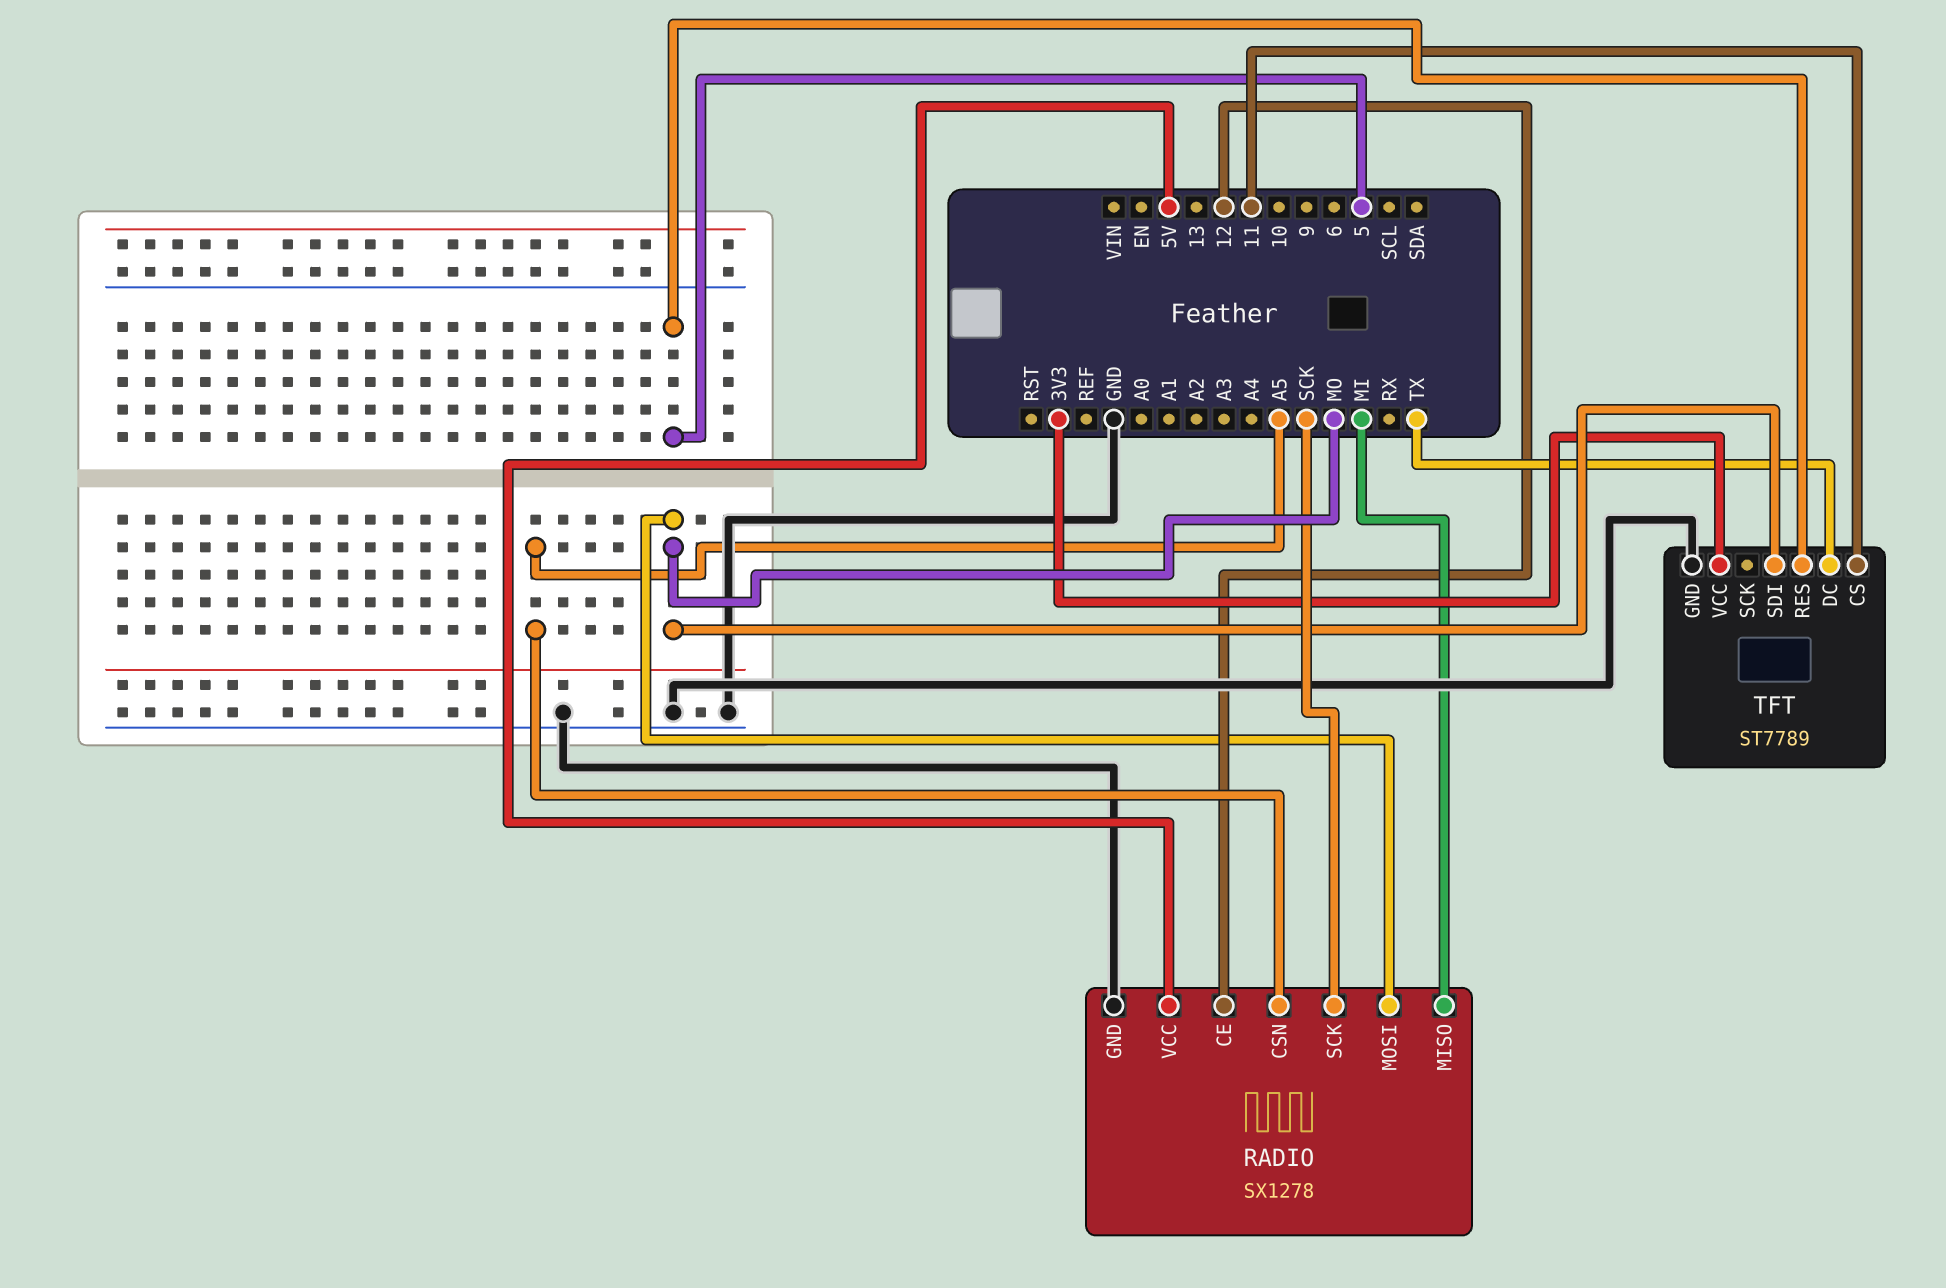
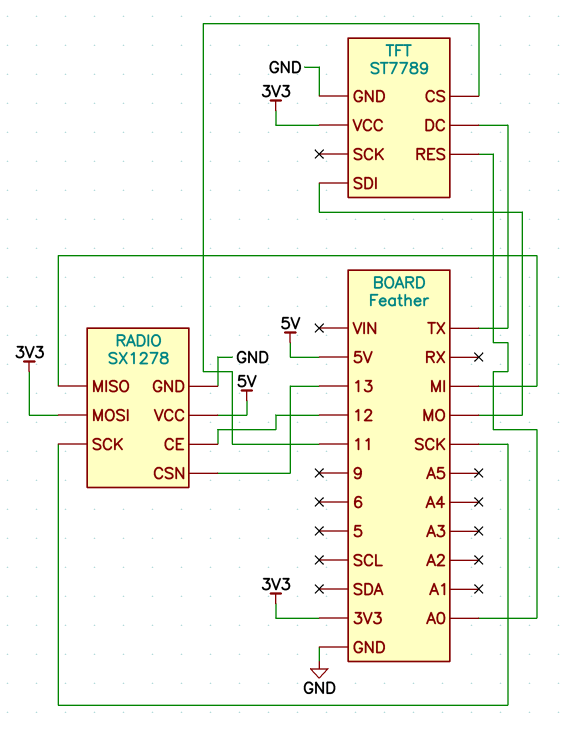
RADIO pin CSN: A5 -> 13
RADIO pin MOSI: MO -> 3V3
TFT pin RES: 5 -> A0

